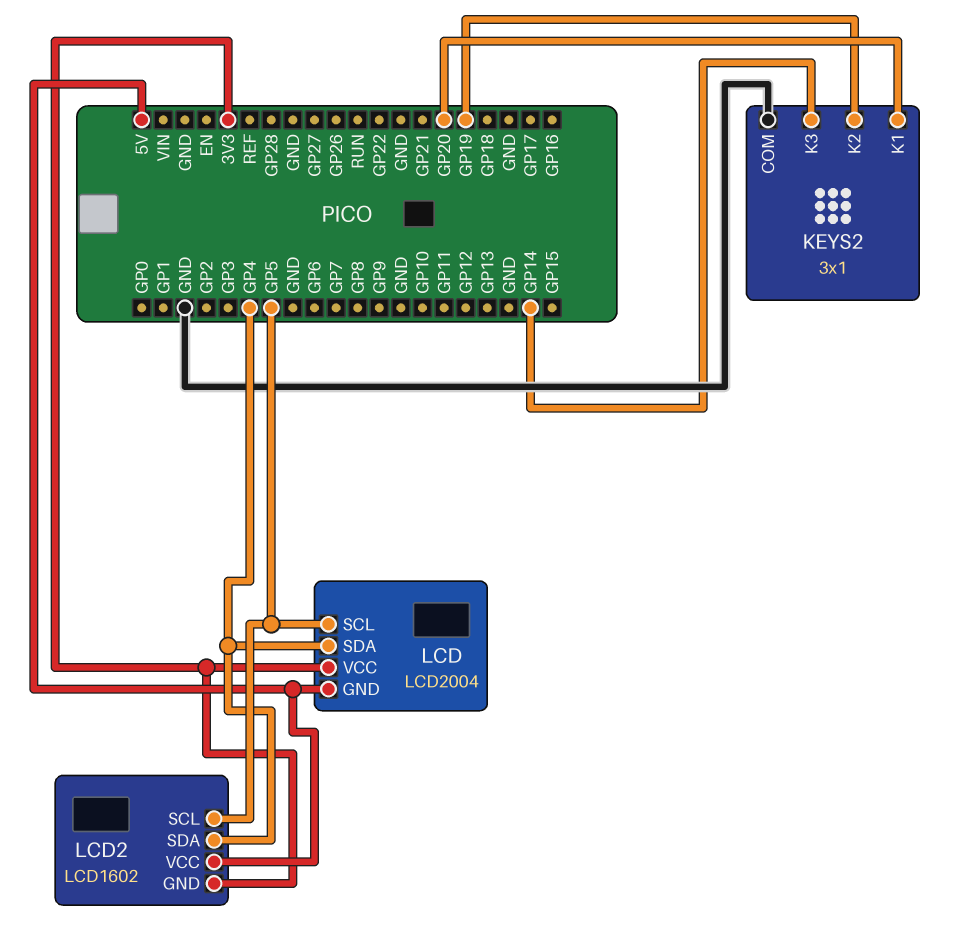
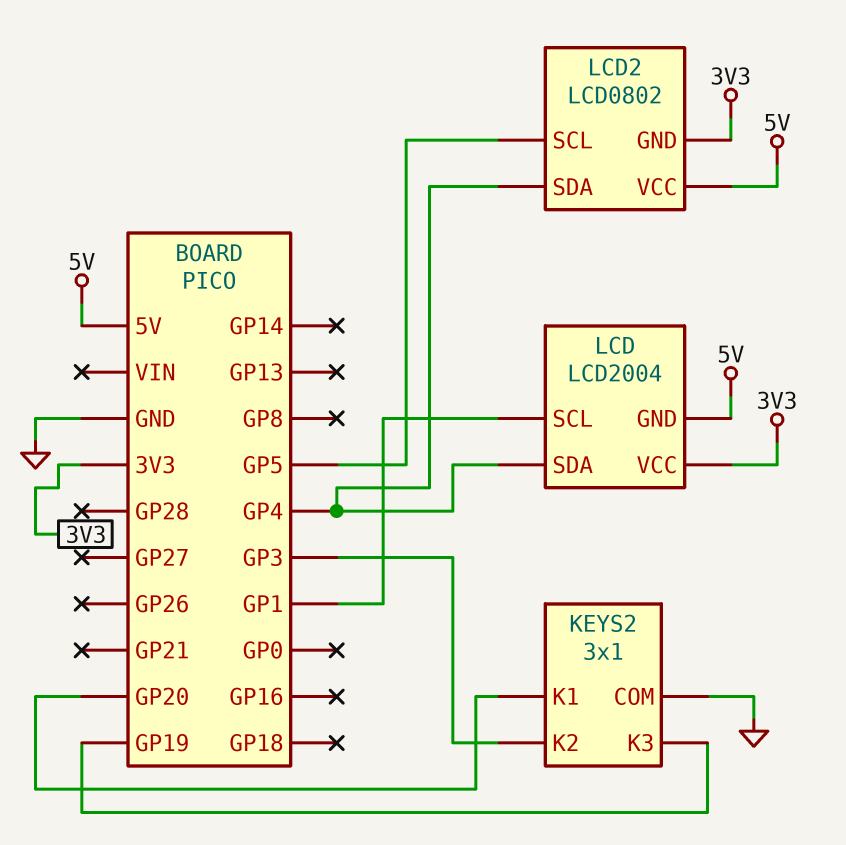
KEYS2 pin K2: GP19 -> GP3
KEYS2 pin K3: GP14 -> GP19
LCD pin SCL: GP5 -> GP1
LCD2: LCD1602 -> LCD0802

